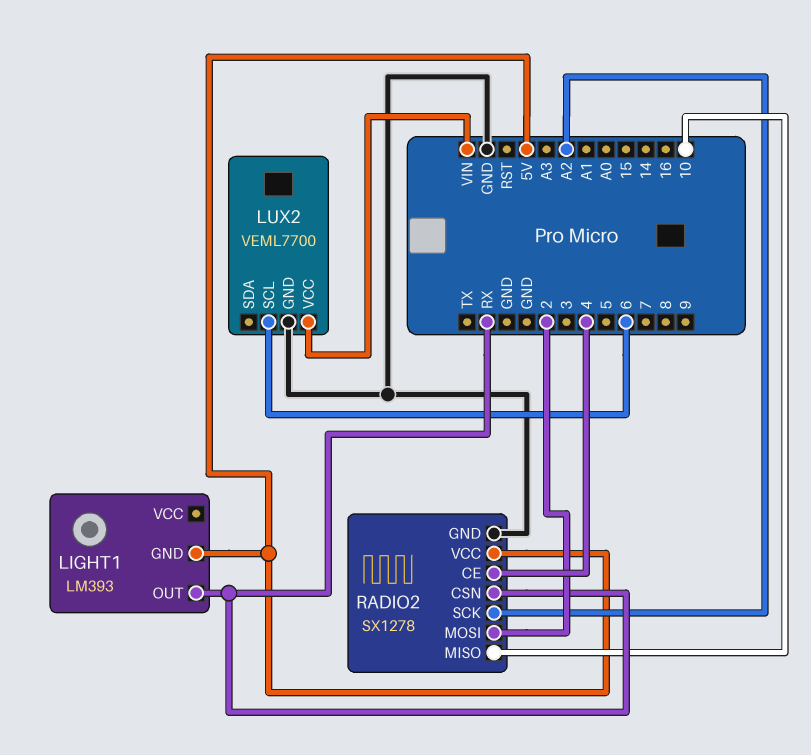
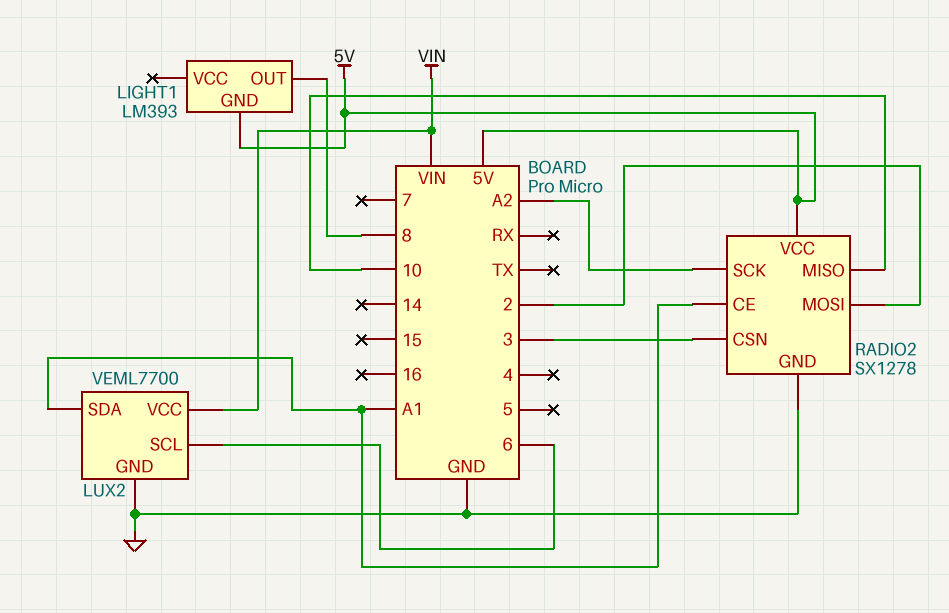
LIGHT1 pin OUT: RX -> 8
LUX2 pin SDA: none -> A1
RADIO2 pin CE: 4 -> A1
RADIO2 pin CSN: RX -> 3

